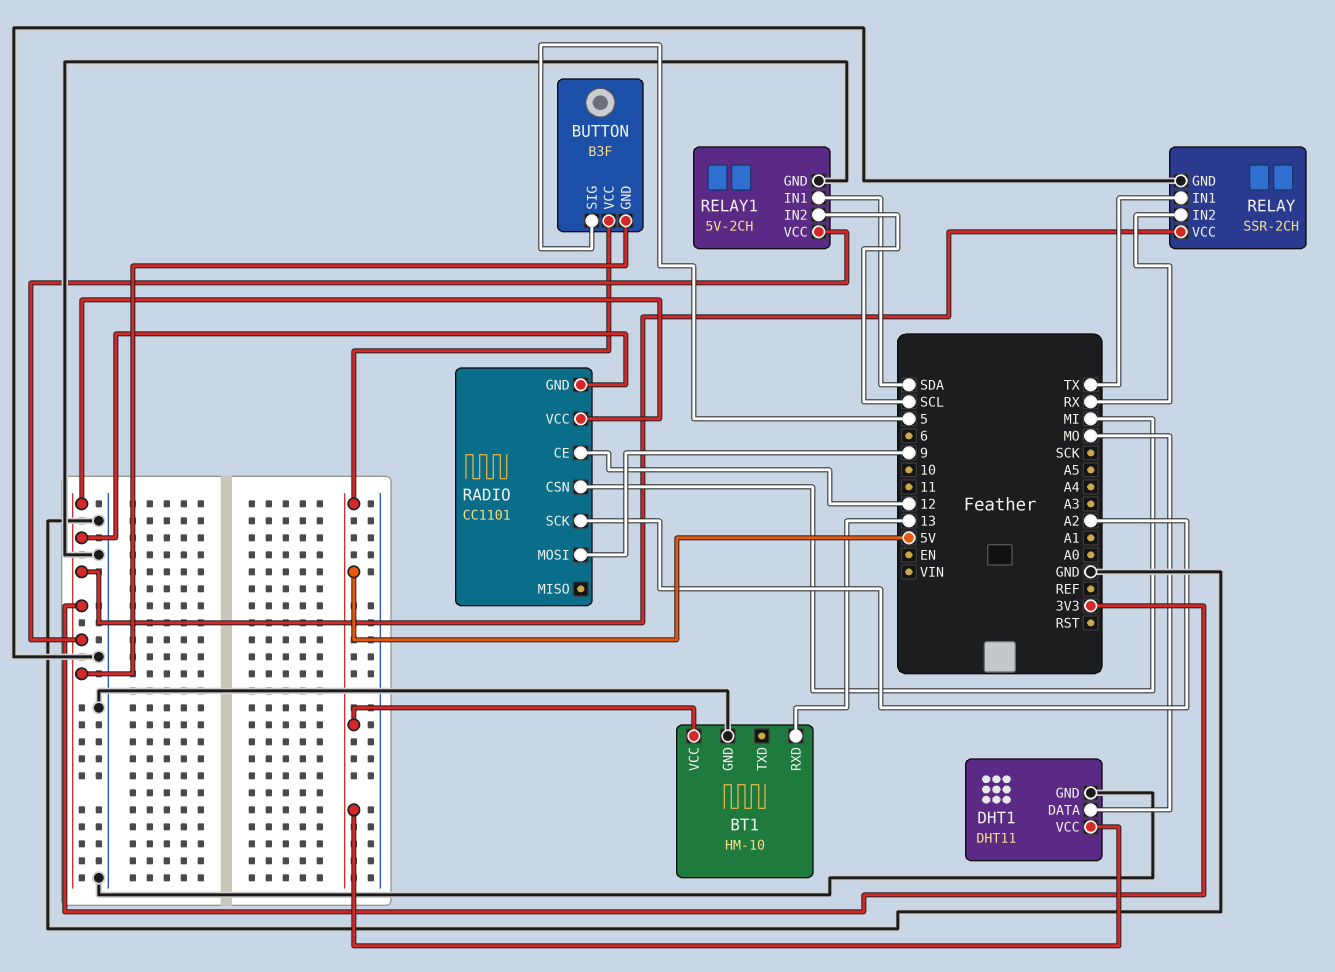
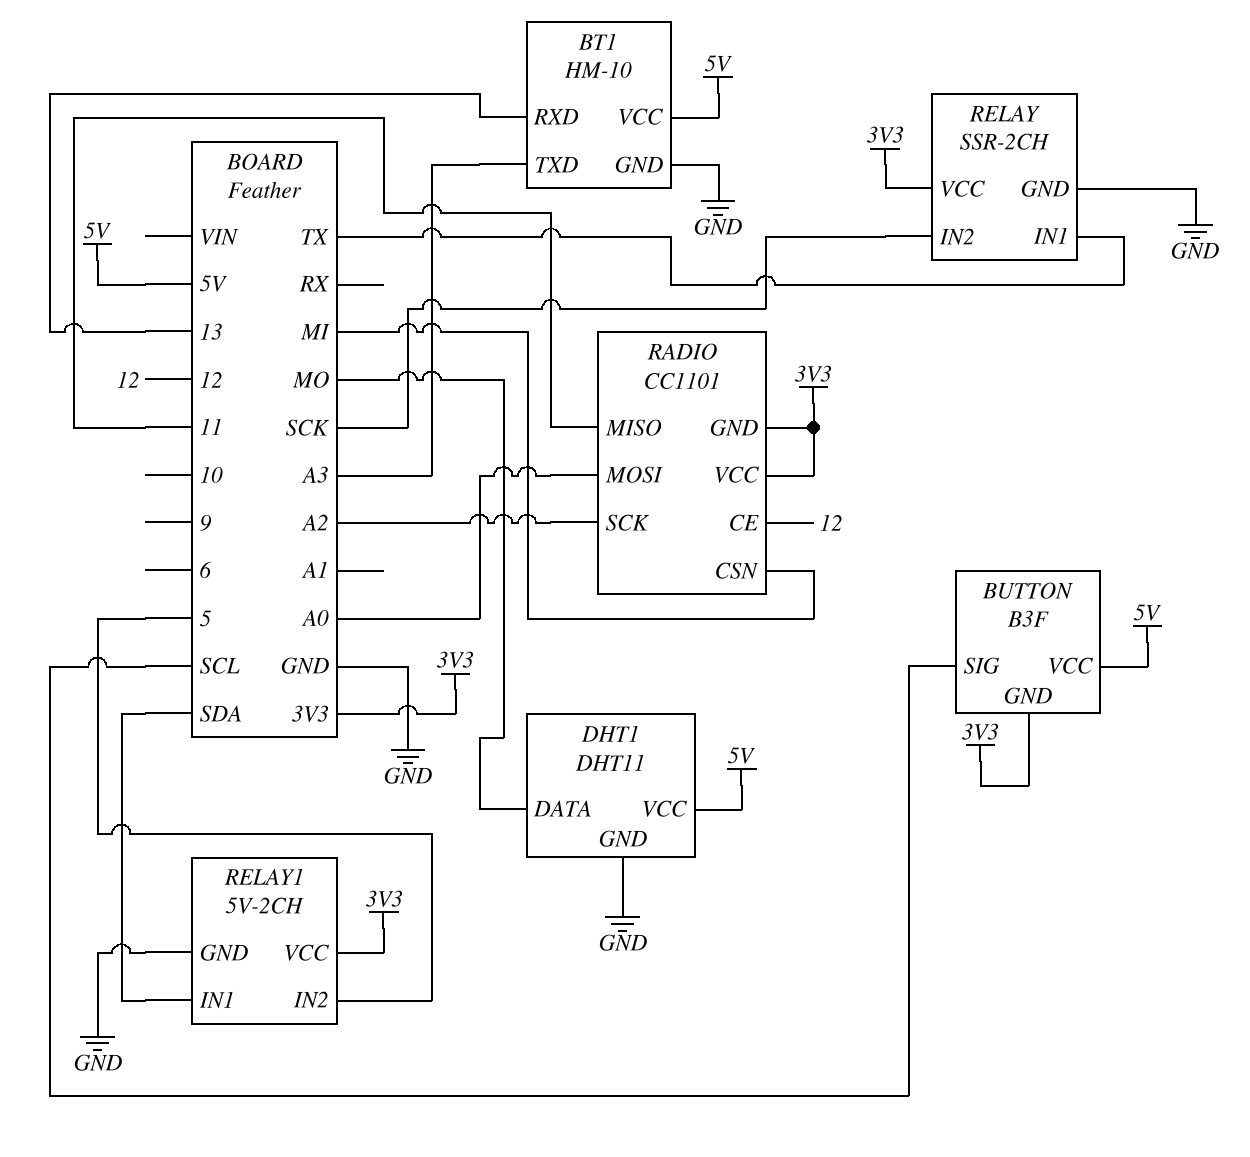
BT1 pin TXD: none -> A3
BUTTON pin SIG: 5 -> SCL
RADIO pin MISO: none -> 11
RADIO pin MOSI: 9 -> A0
RELAY pin IN2: RX -> SCK
RELAY1 pin IN2: SCL -> 5

